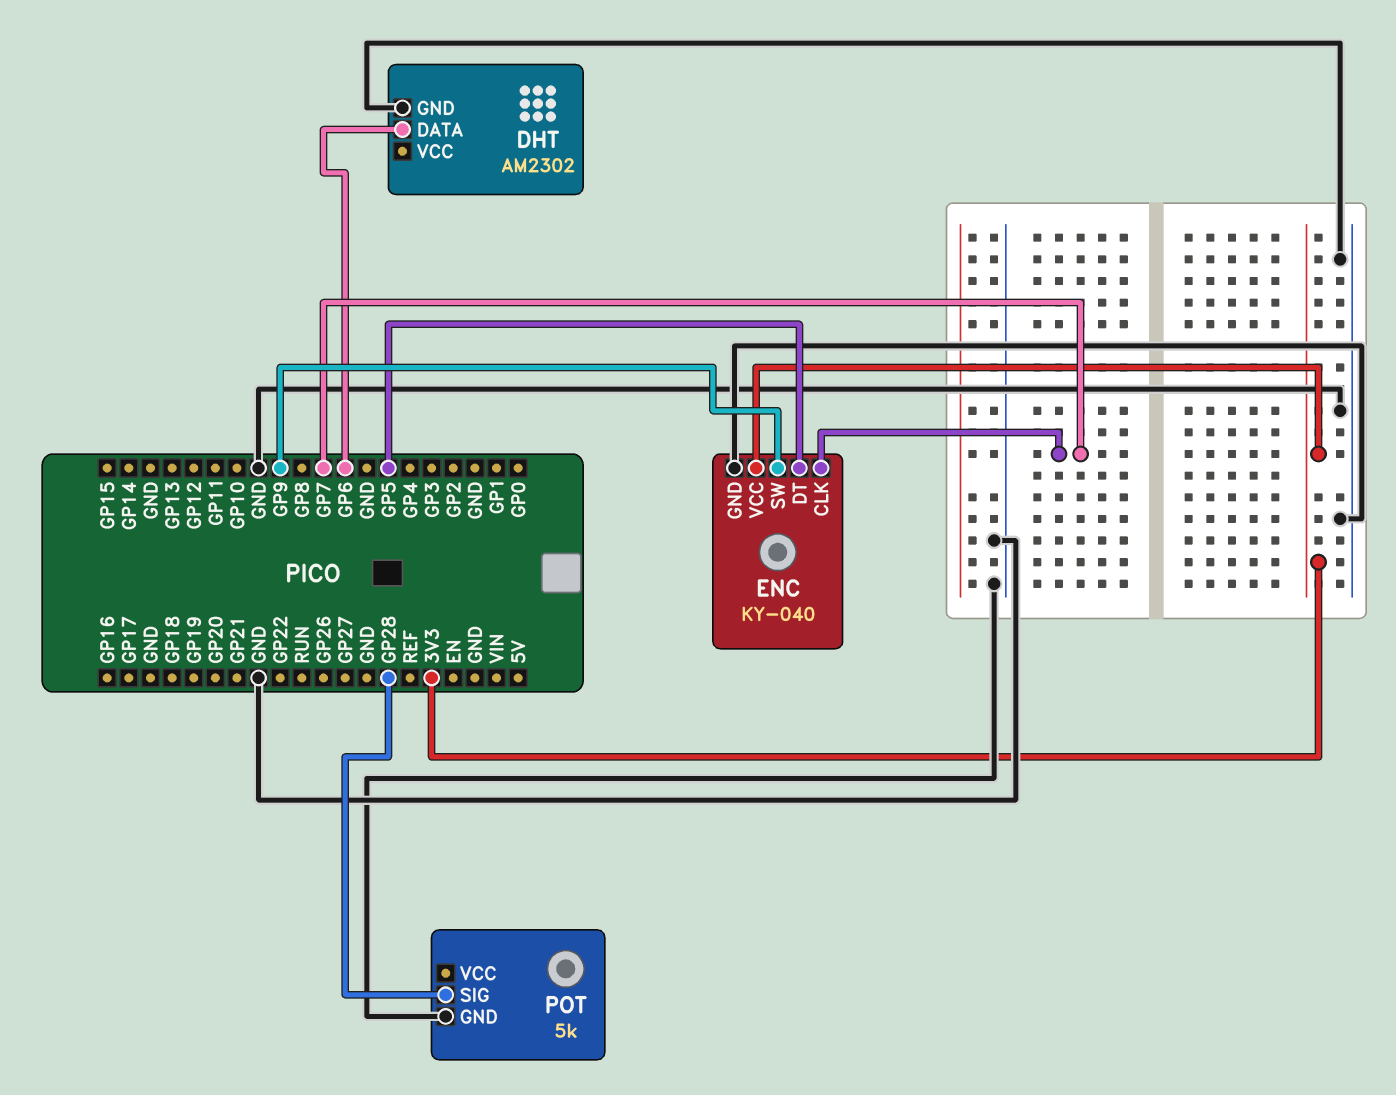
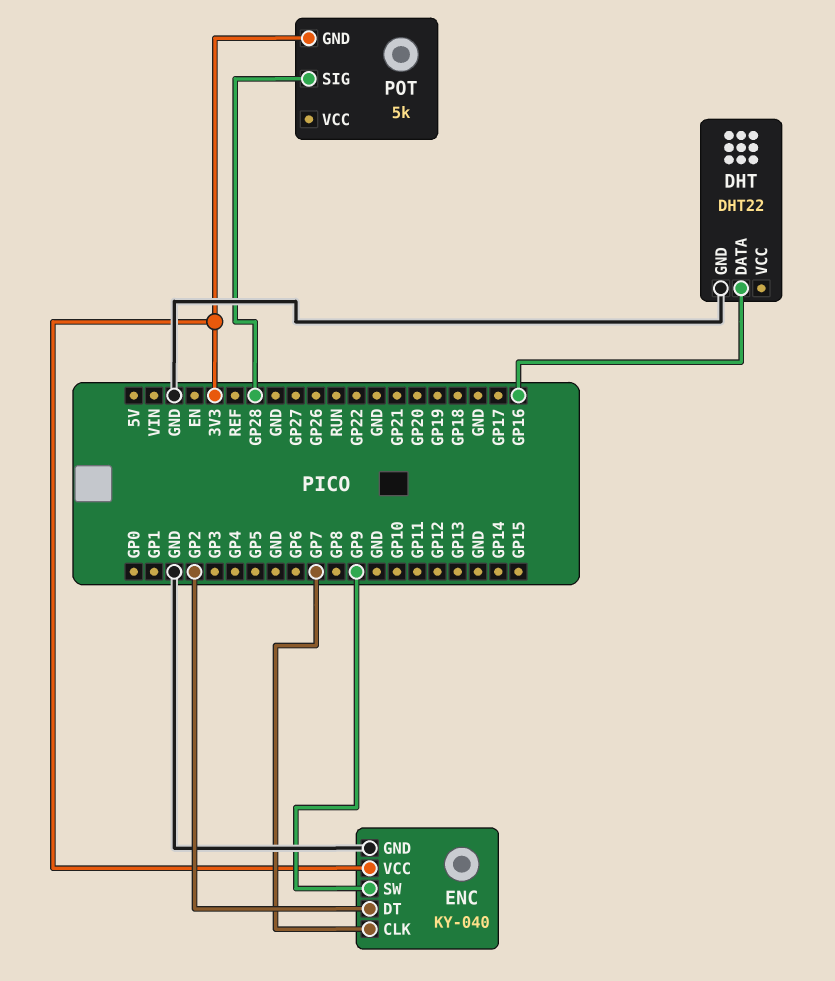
DHT: AM2302 -> DHT22
DHT pin DATA: GP6 -> GP16
ENC pin DT: GP5 -> GP2
POT pin GND: GND -> 3V3

